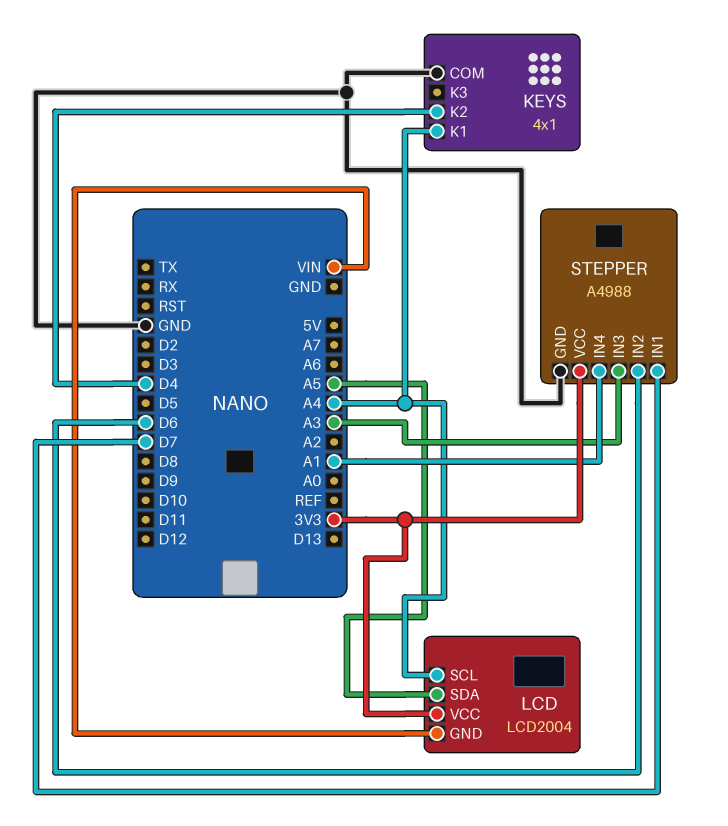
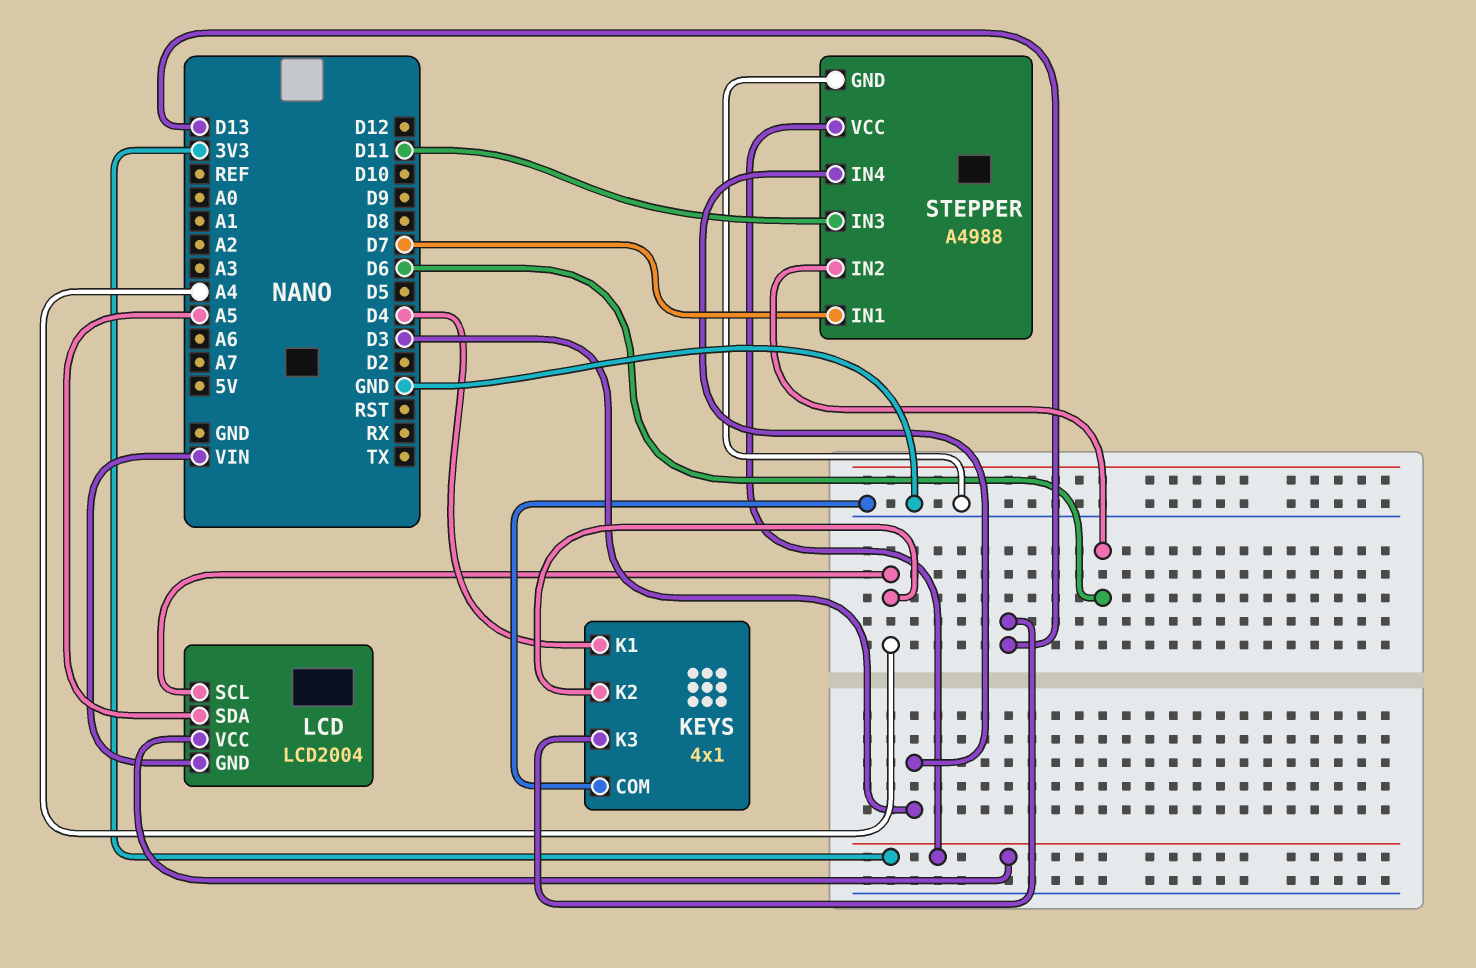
KEYS pin K1: A4 -> D4
KEYS pin K2: D4 -> A4
KEYS pin K3: none -> D13
STEPPER pin IN3: A3 -> D11
STEPPER pin IN4: A1 -> D3

